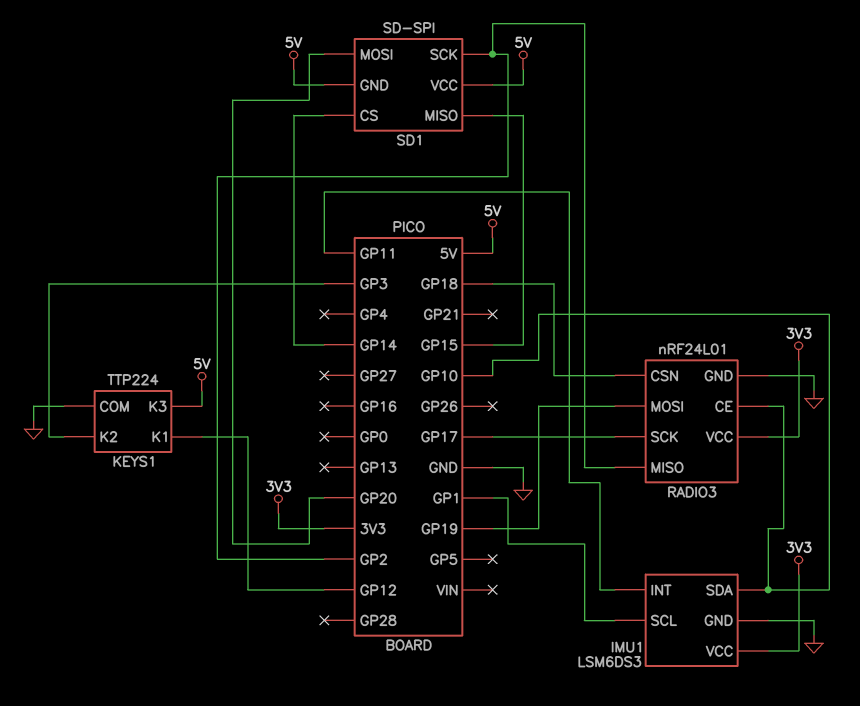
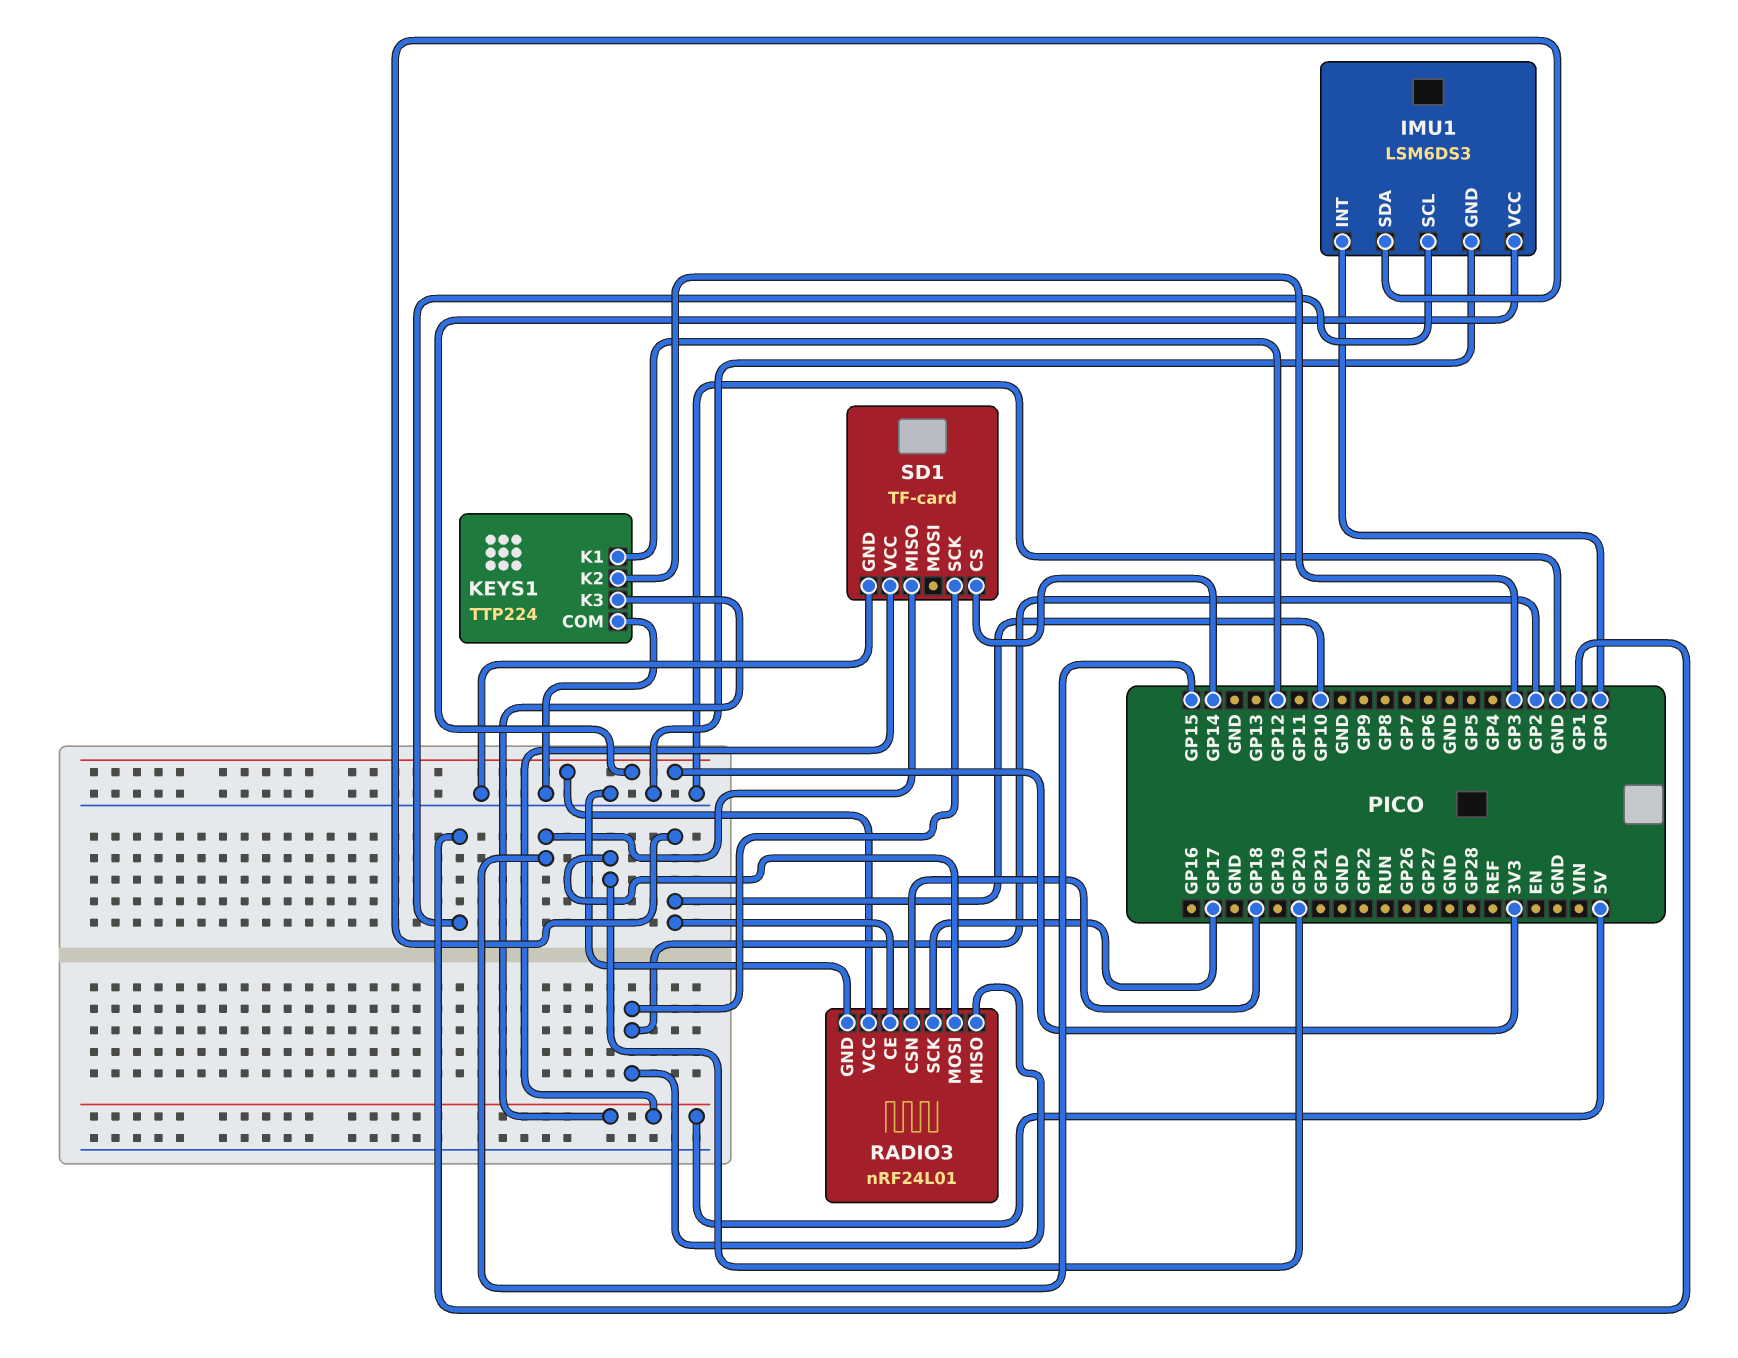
IMU1 pin INT: GP11 -> GP0
RADIO3 pin MOSI: GP19 -> GP20
SD1: SD-SPI -> TF-card
SD1 pin GND: 5V -> GND
SD1 pin MOSI: GP20 -> none

